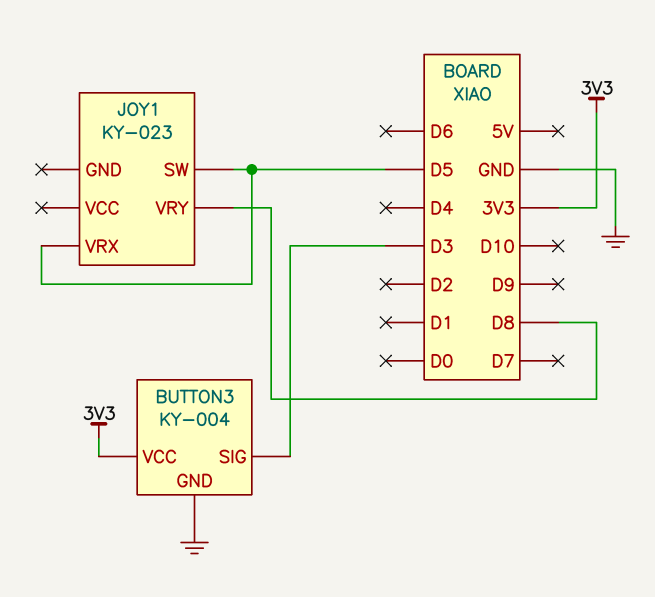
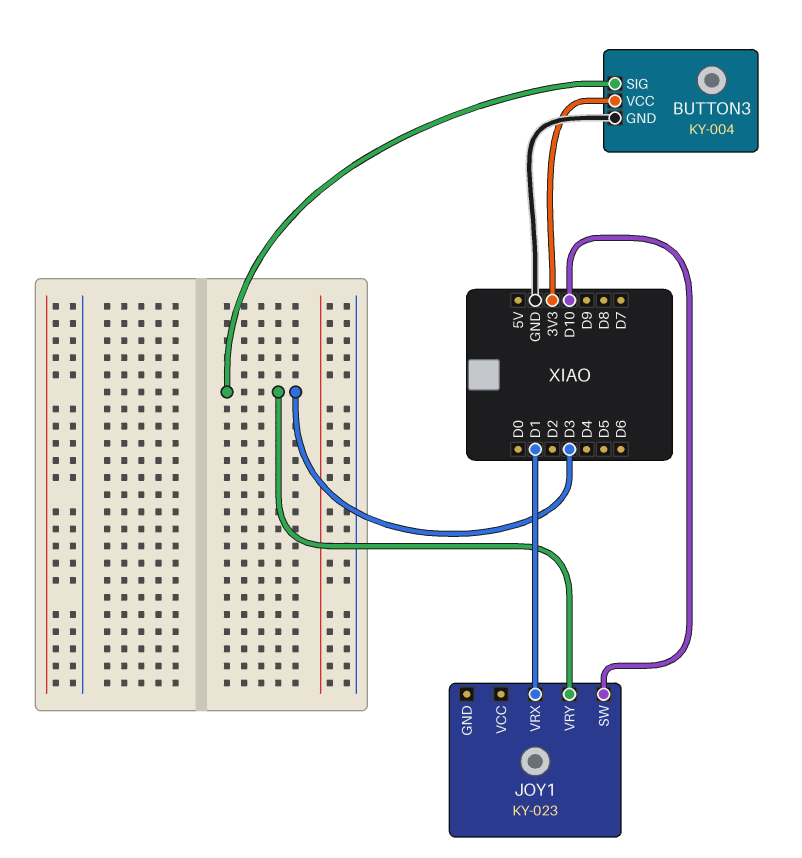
JOY1 pin SW: D5 -> D10
JOY1 pin VRX: D5 -> D1
JOY1 pin VRY: D8 -> D3

